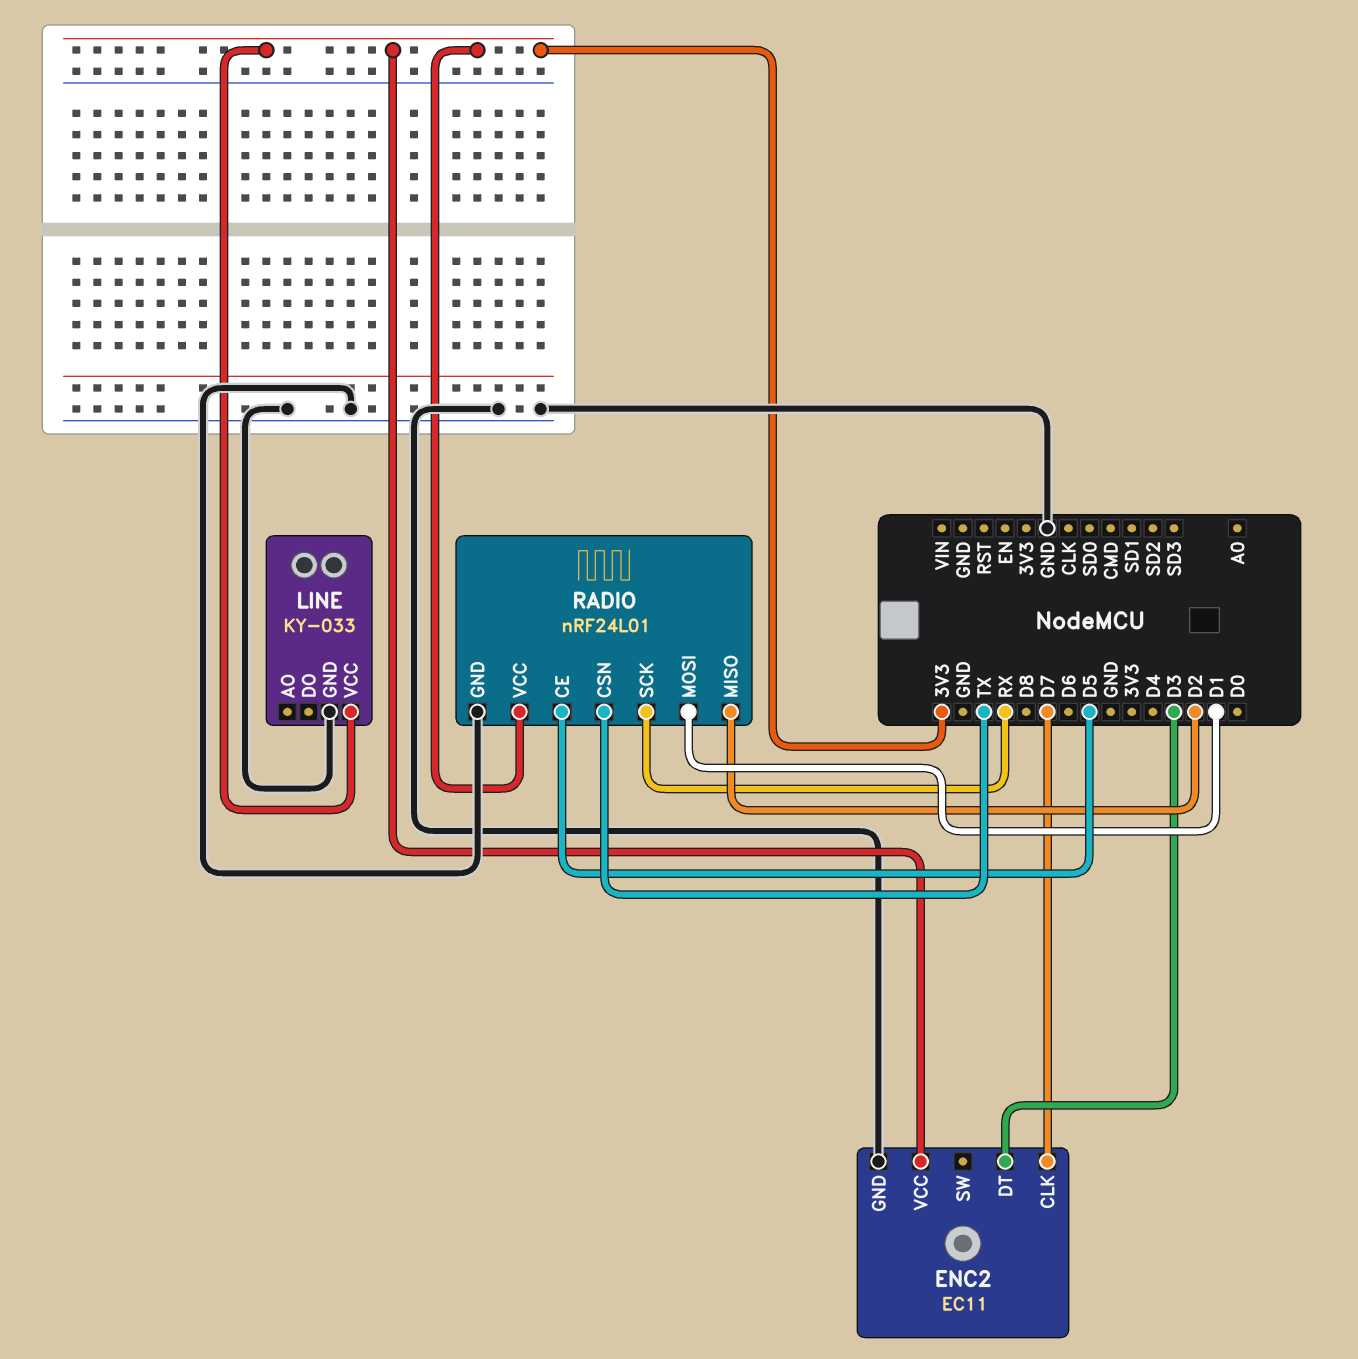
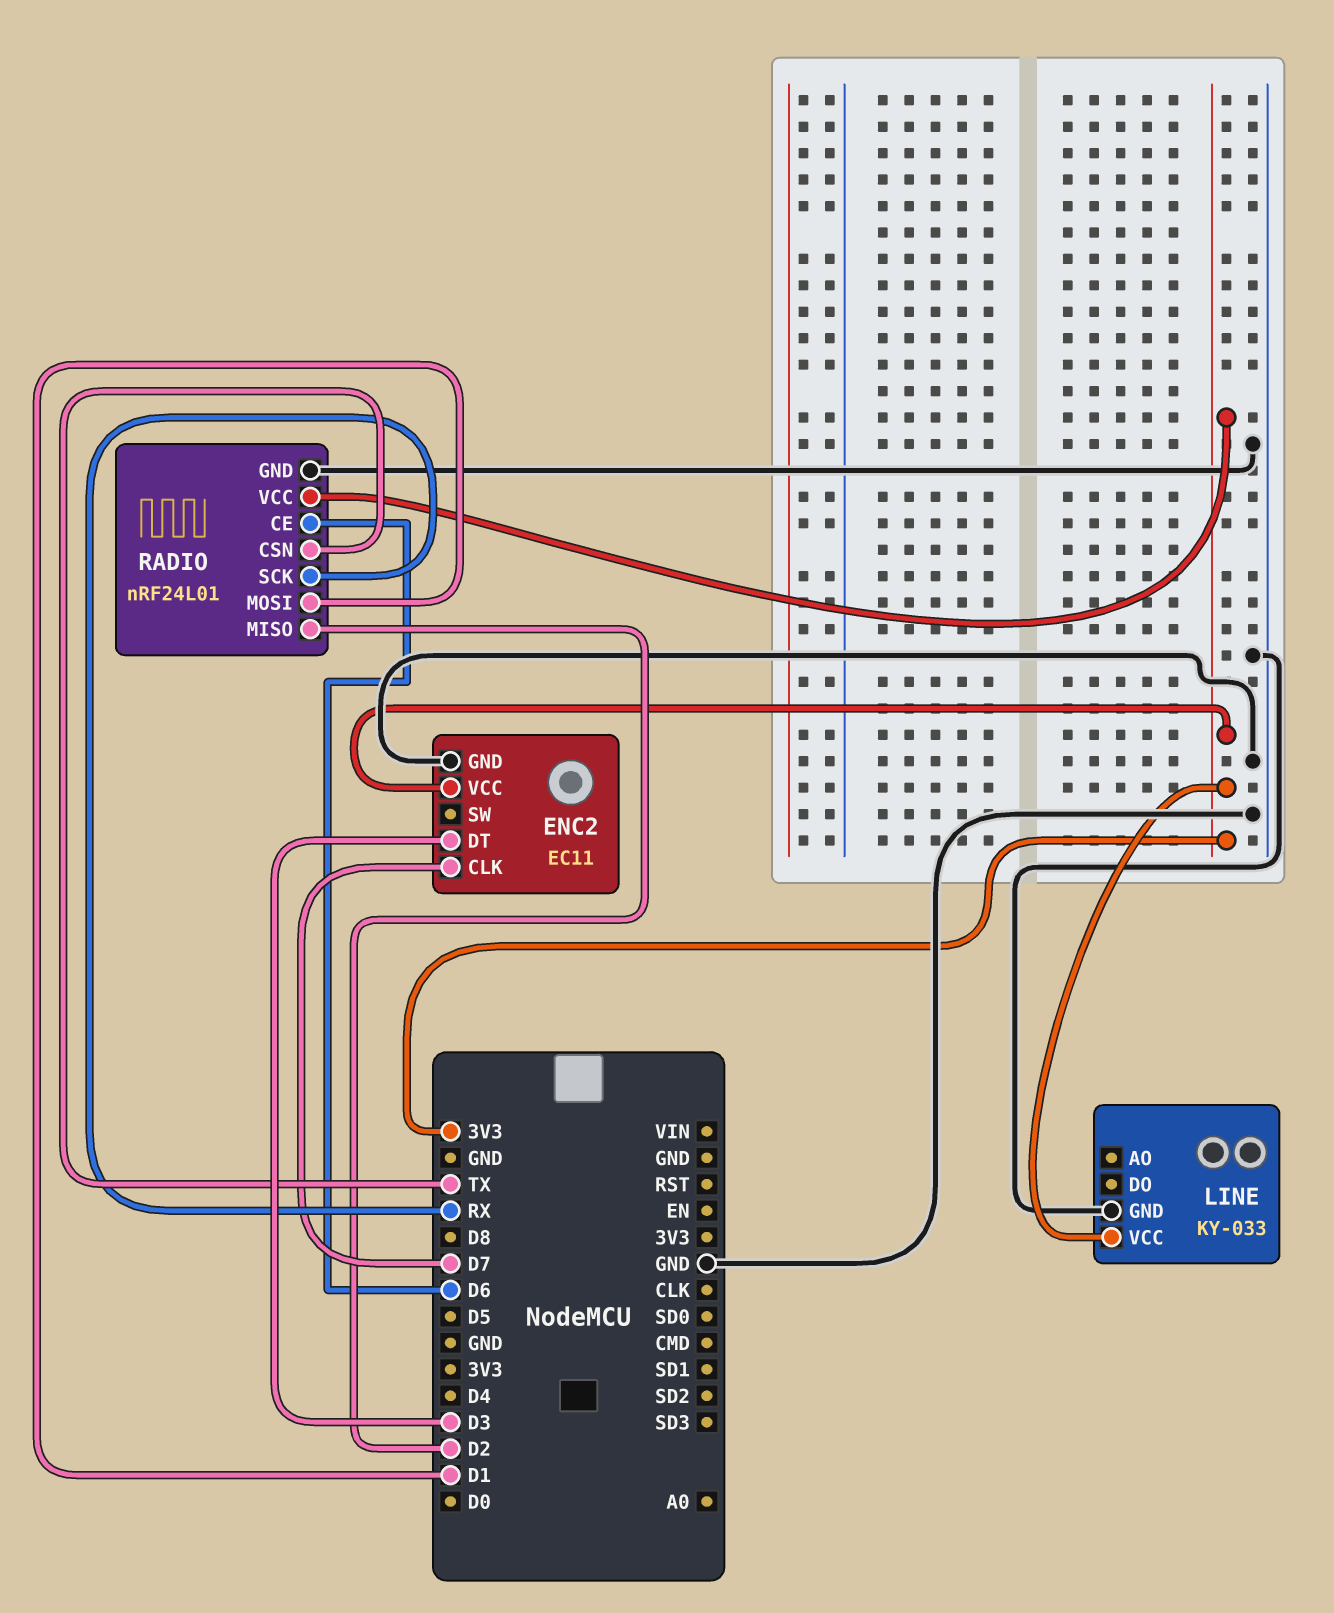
RADIO pin CE: D5 -> D6

